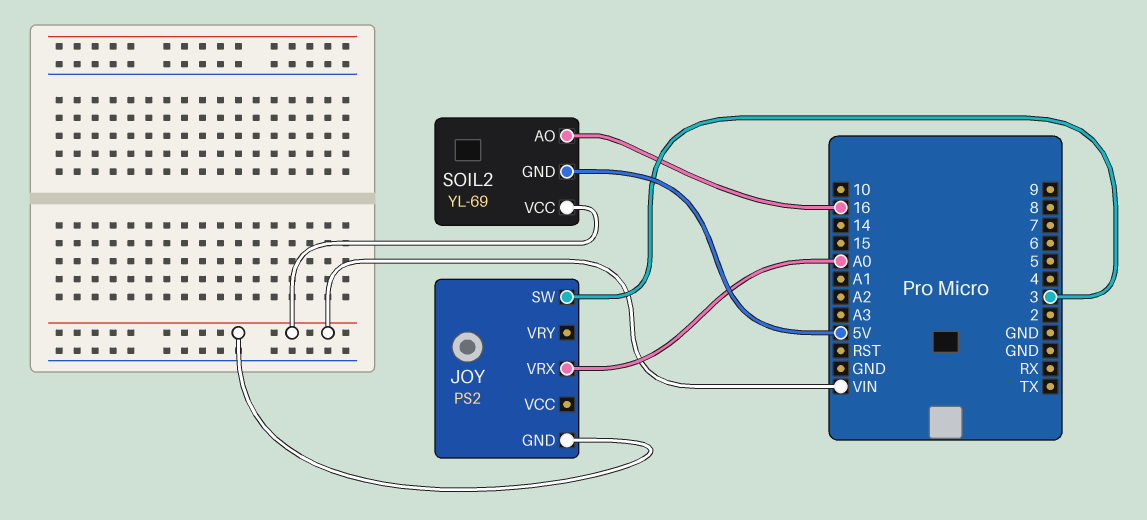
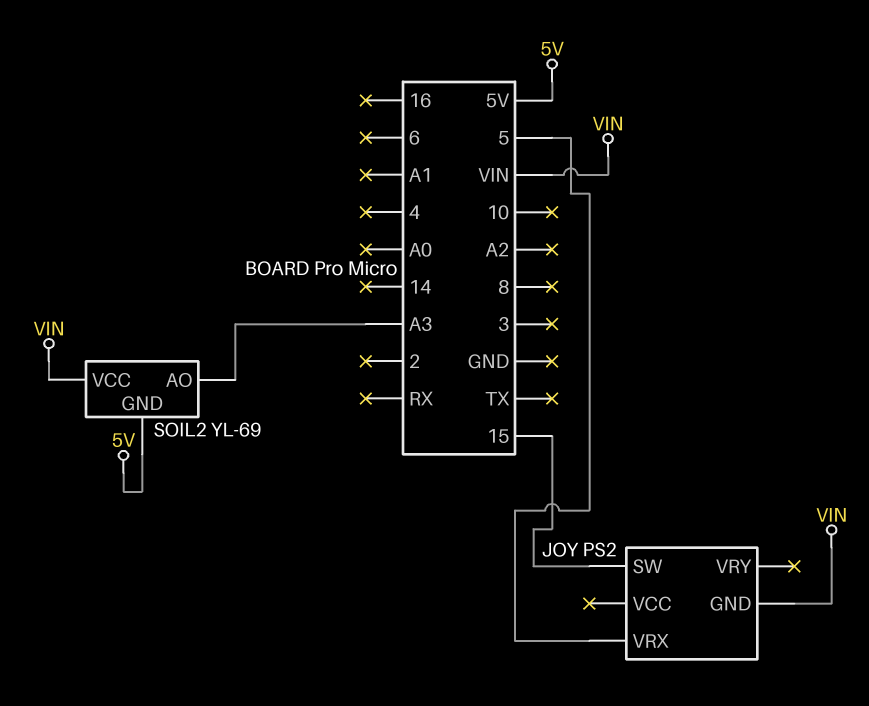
JOY pin SW: 3 -> 15
JOY pin VRX: A0 -> 5
SOIL2 pin AO: 16 -> A3

